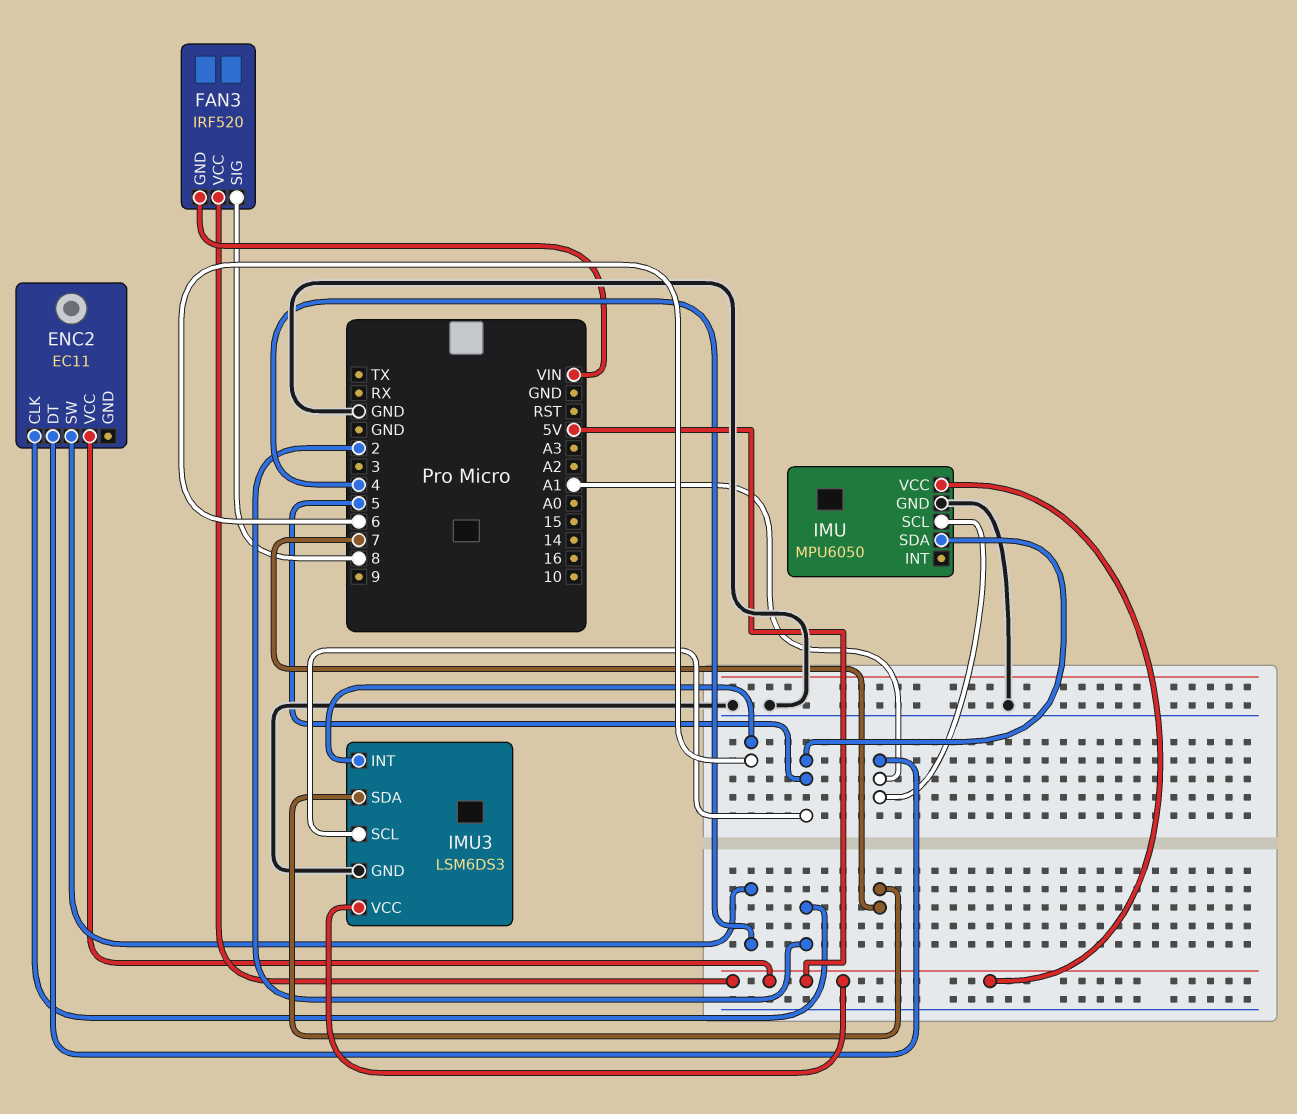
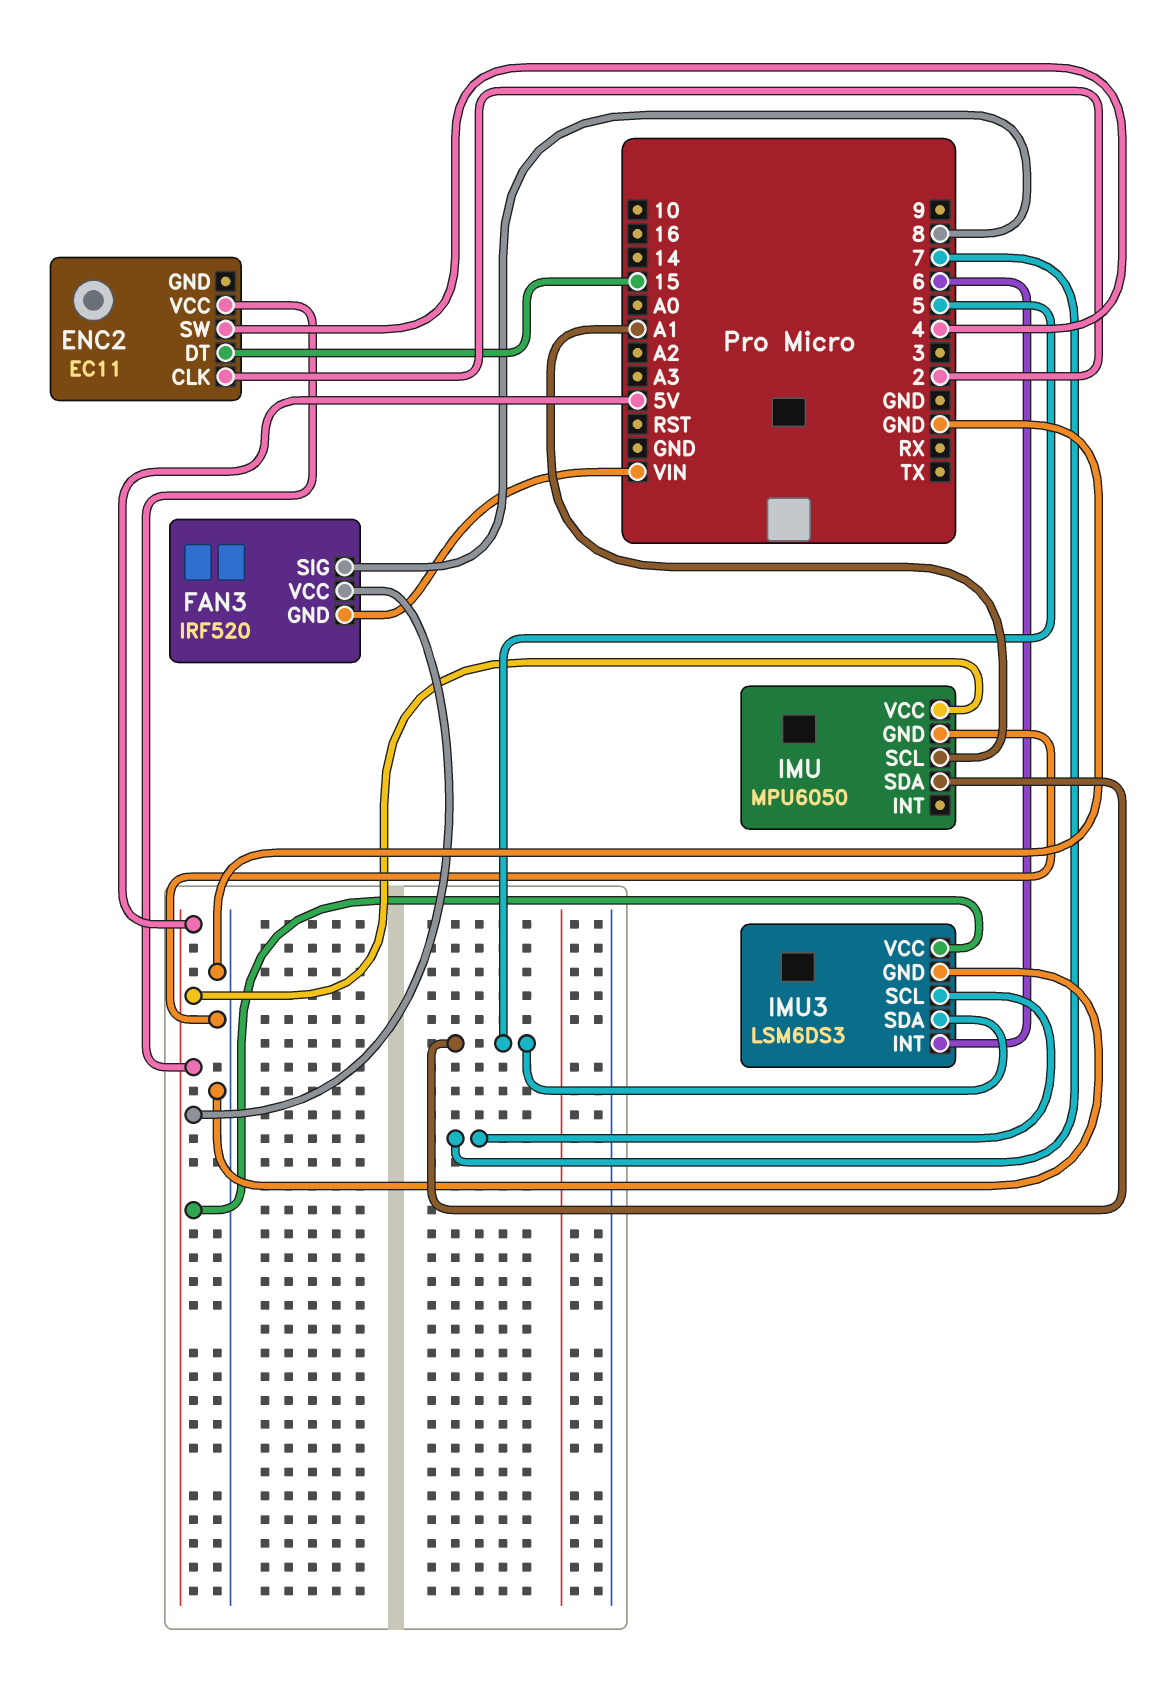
ENC2 pin DT: A1 -> 15
IMU3 pin SCL: 5 -> 7
IMU3 pin SDA: 7 -> 5

